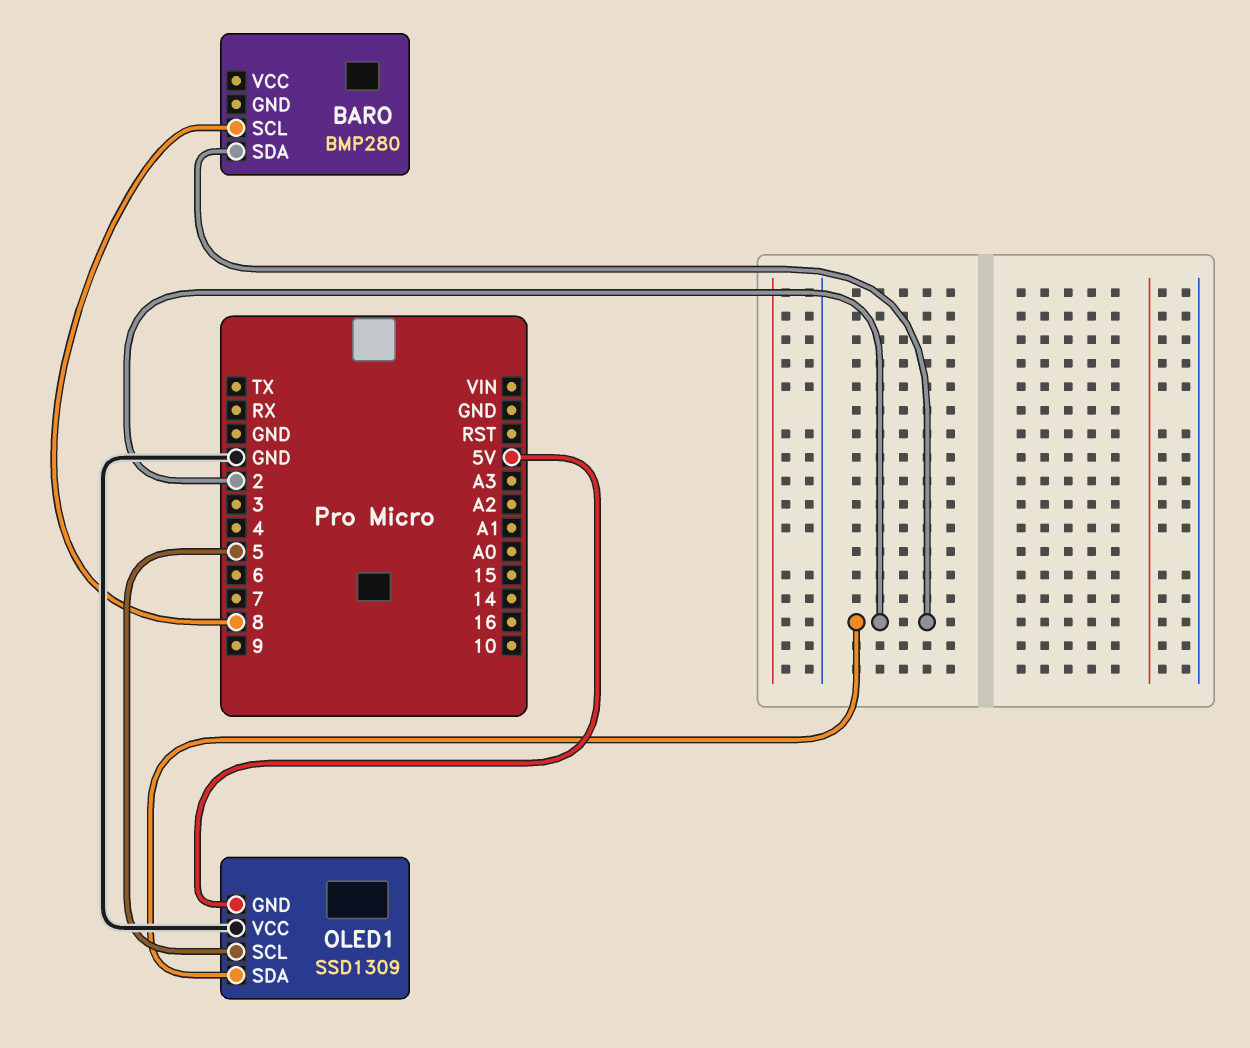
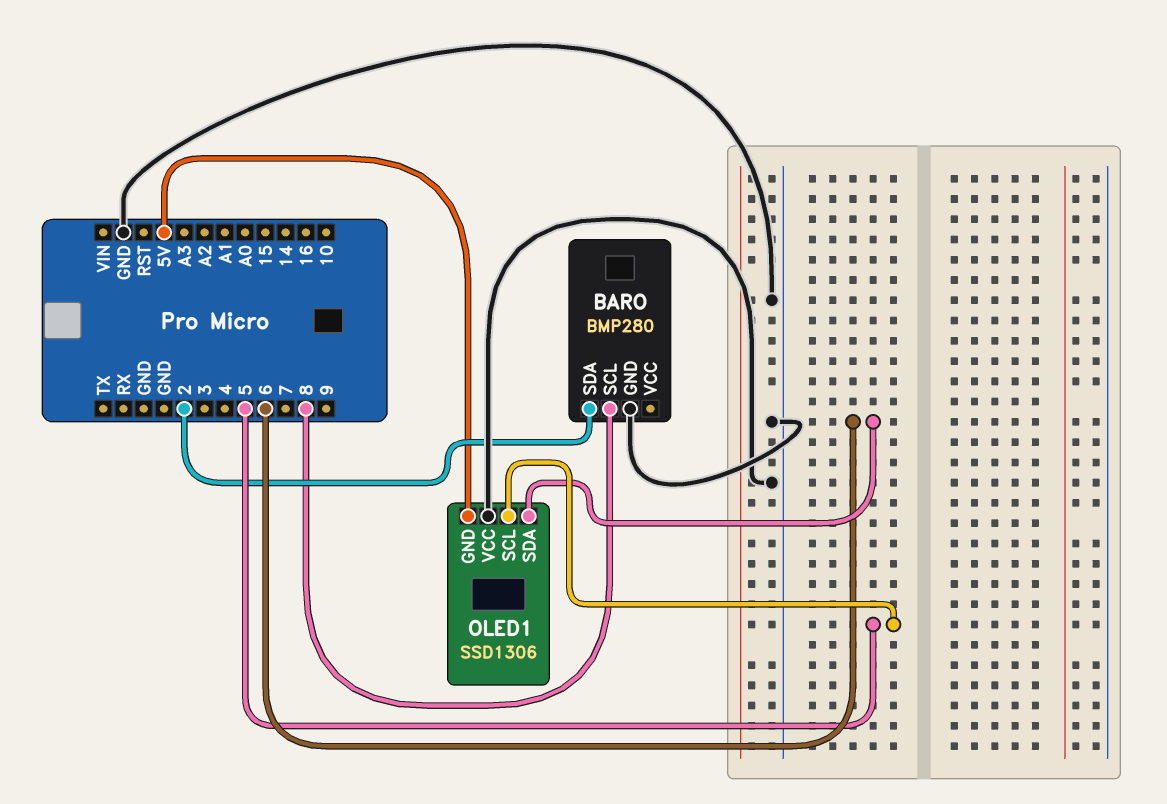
BARO pin GND: none -> GND
OLED1: SSD1309 -> SSD1306
OLED1 pin SDA: 2 -> 6

